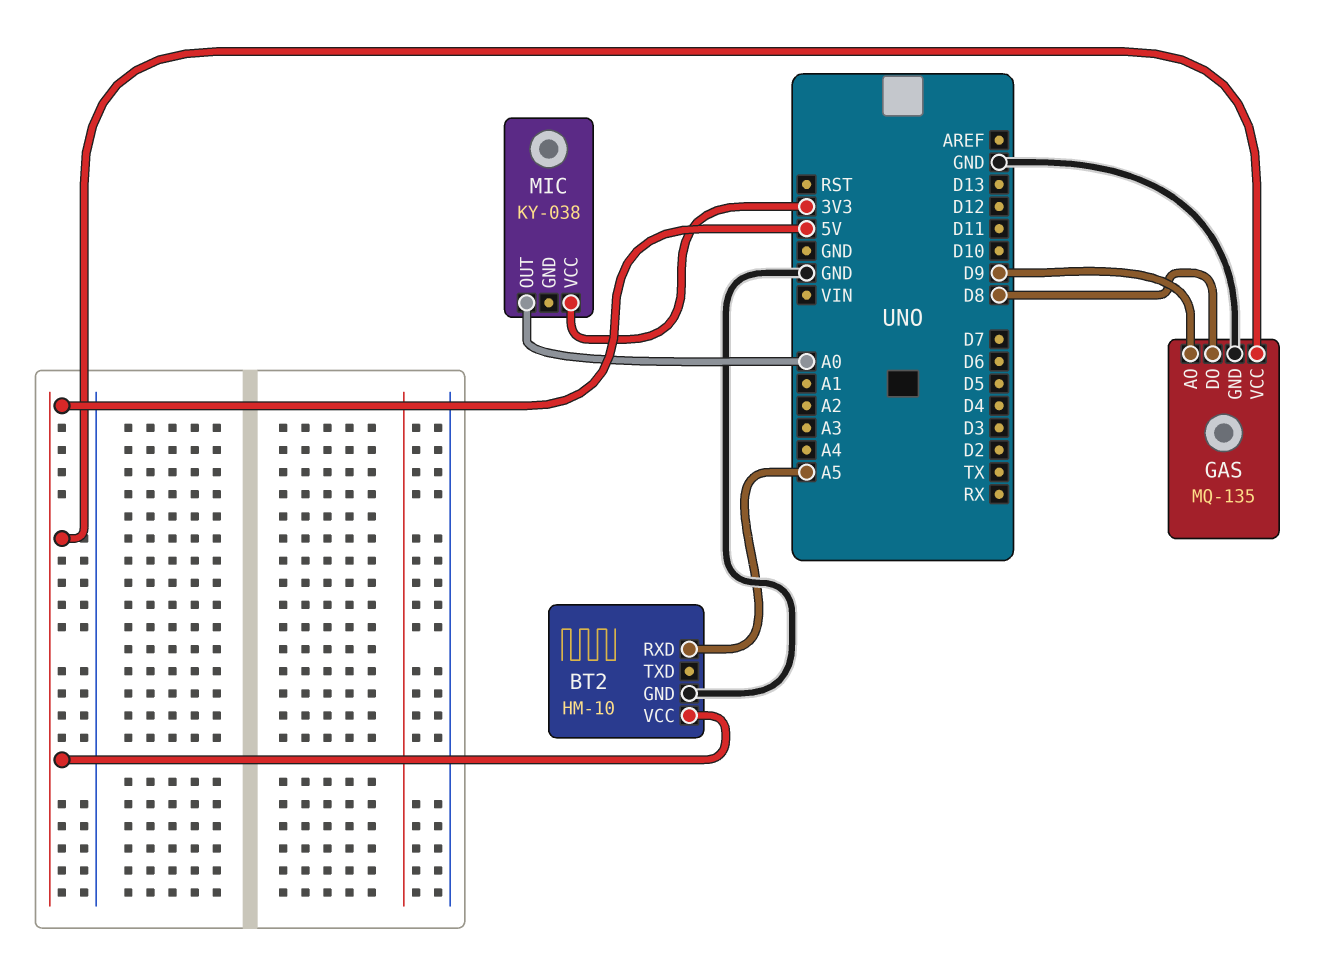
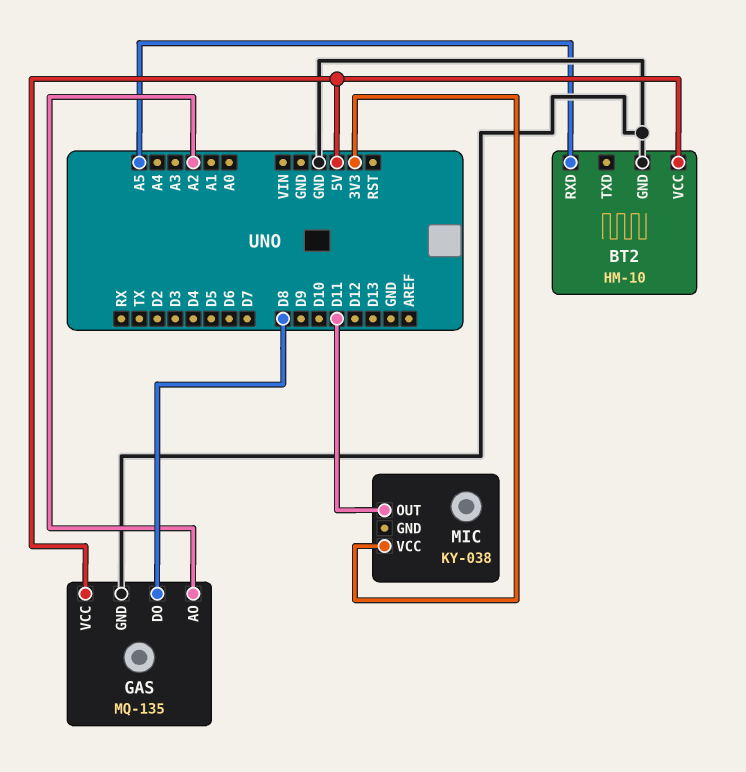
GAS pin AO: D9 -> A2
MIC pin OUT: A0 -> D11

